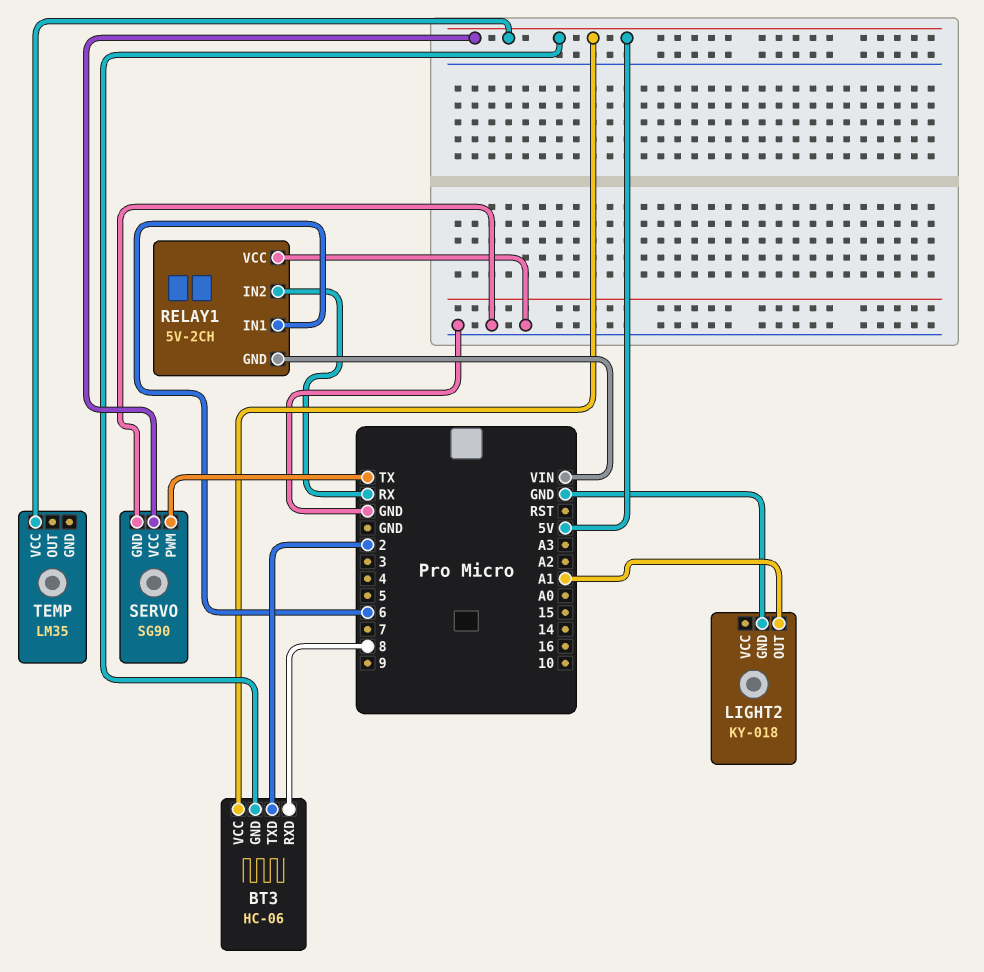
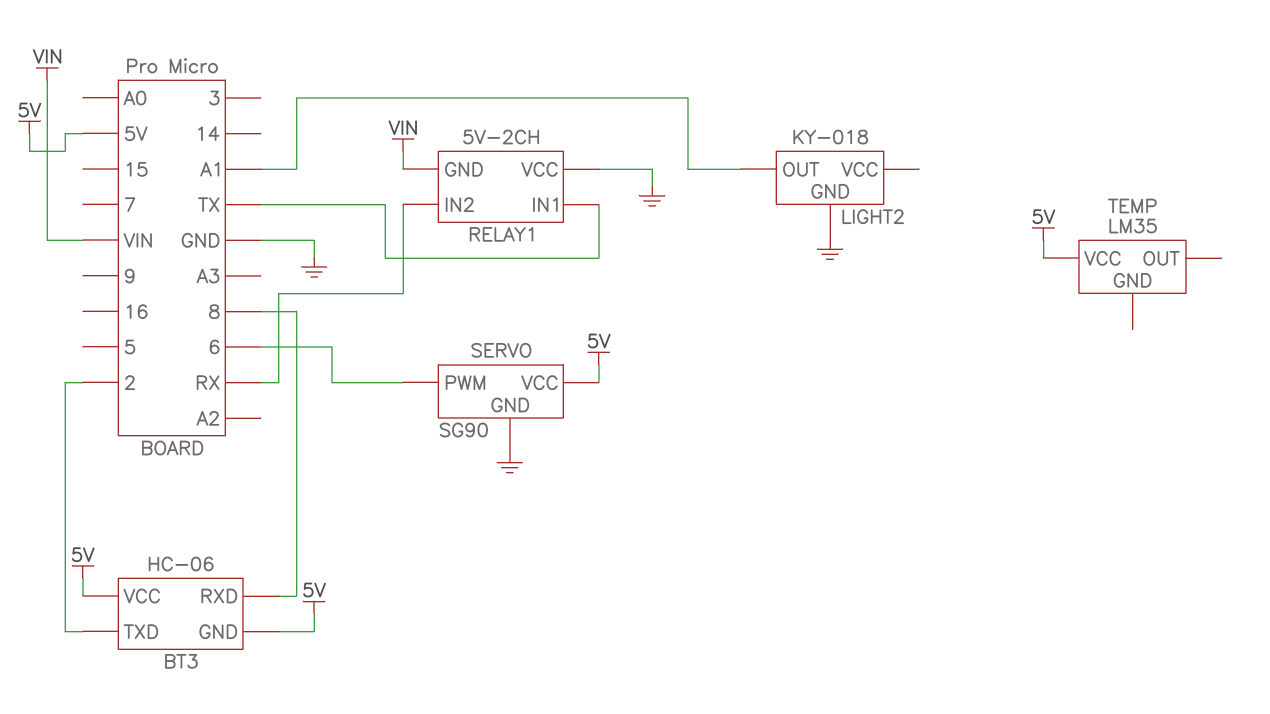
RELAY1 pin IN1: 6 -> TX
SERVO pin PWM: TX -> 6

